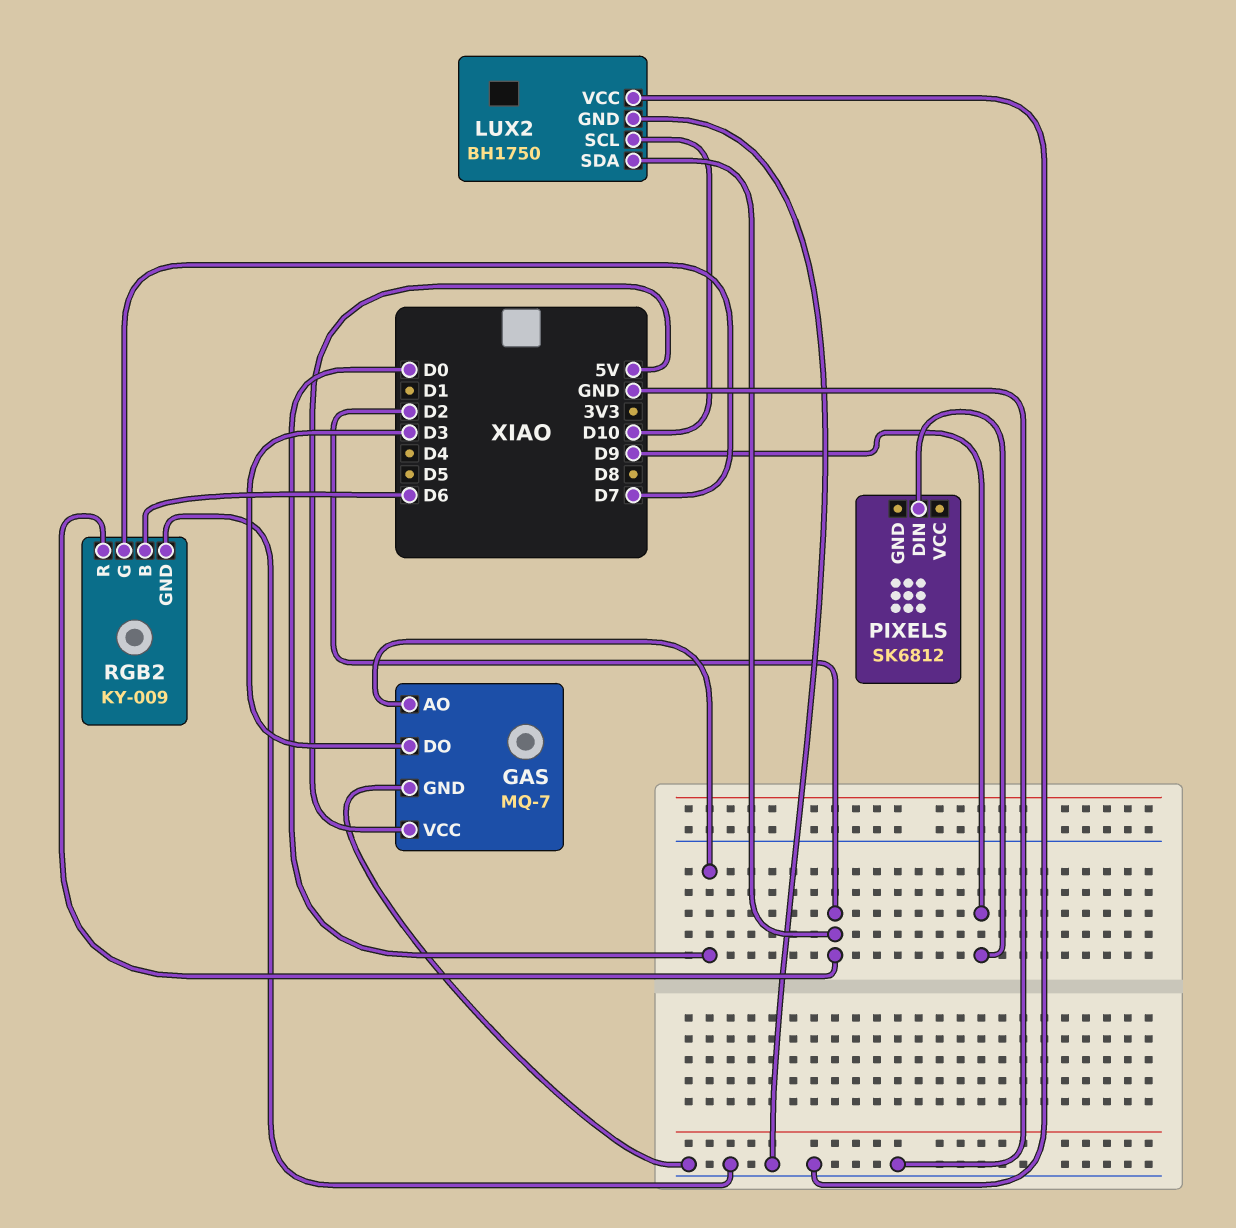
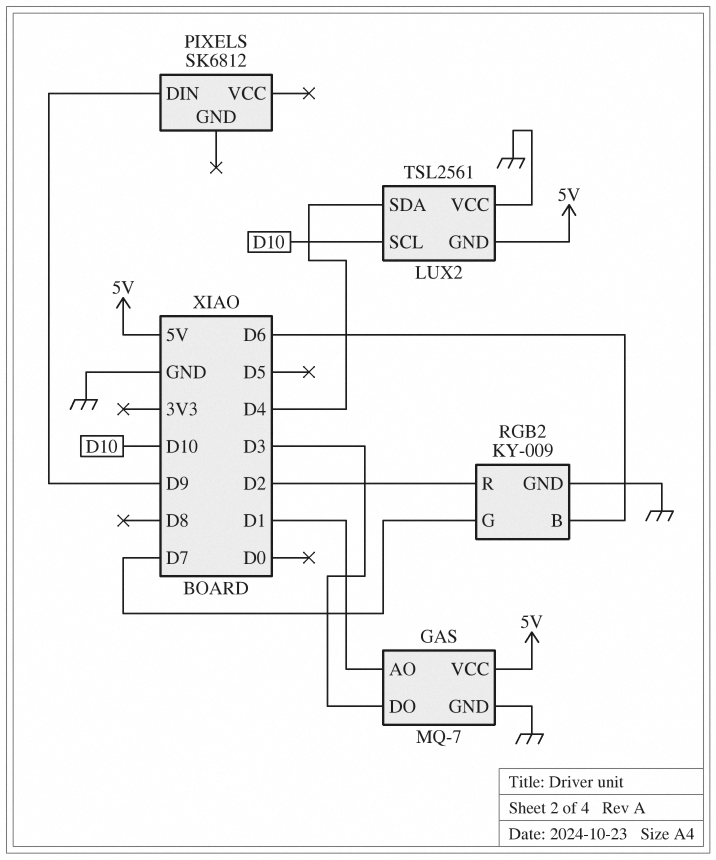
GAS pin AO: D0 -> D1
LUX2: BH1750 -> TSL2561
LUX2 pin GND: GND -> 5V
LUX2 pin SDA: D2 -> D4

